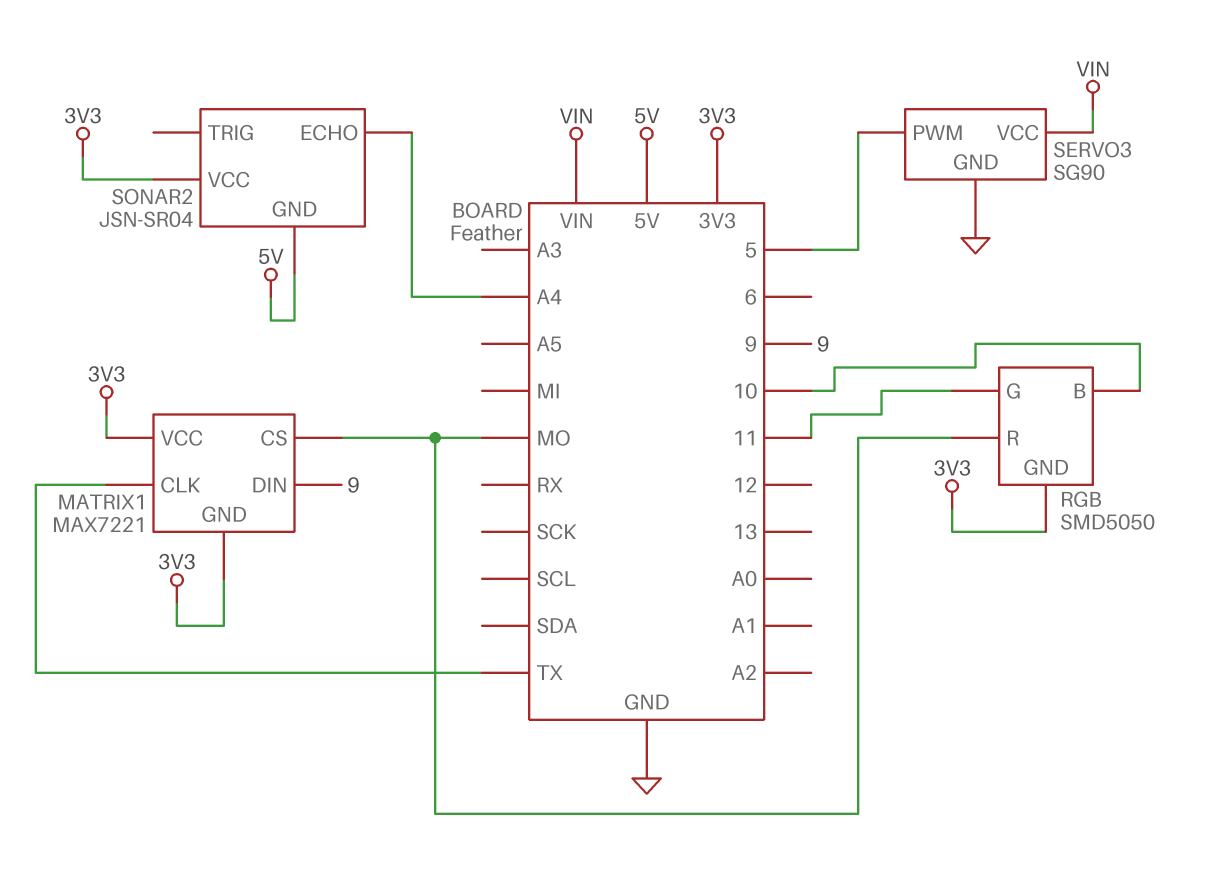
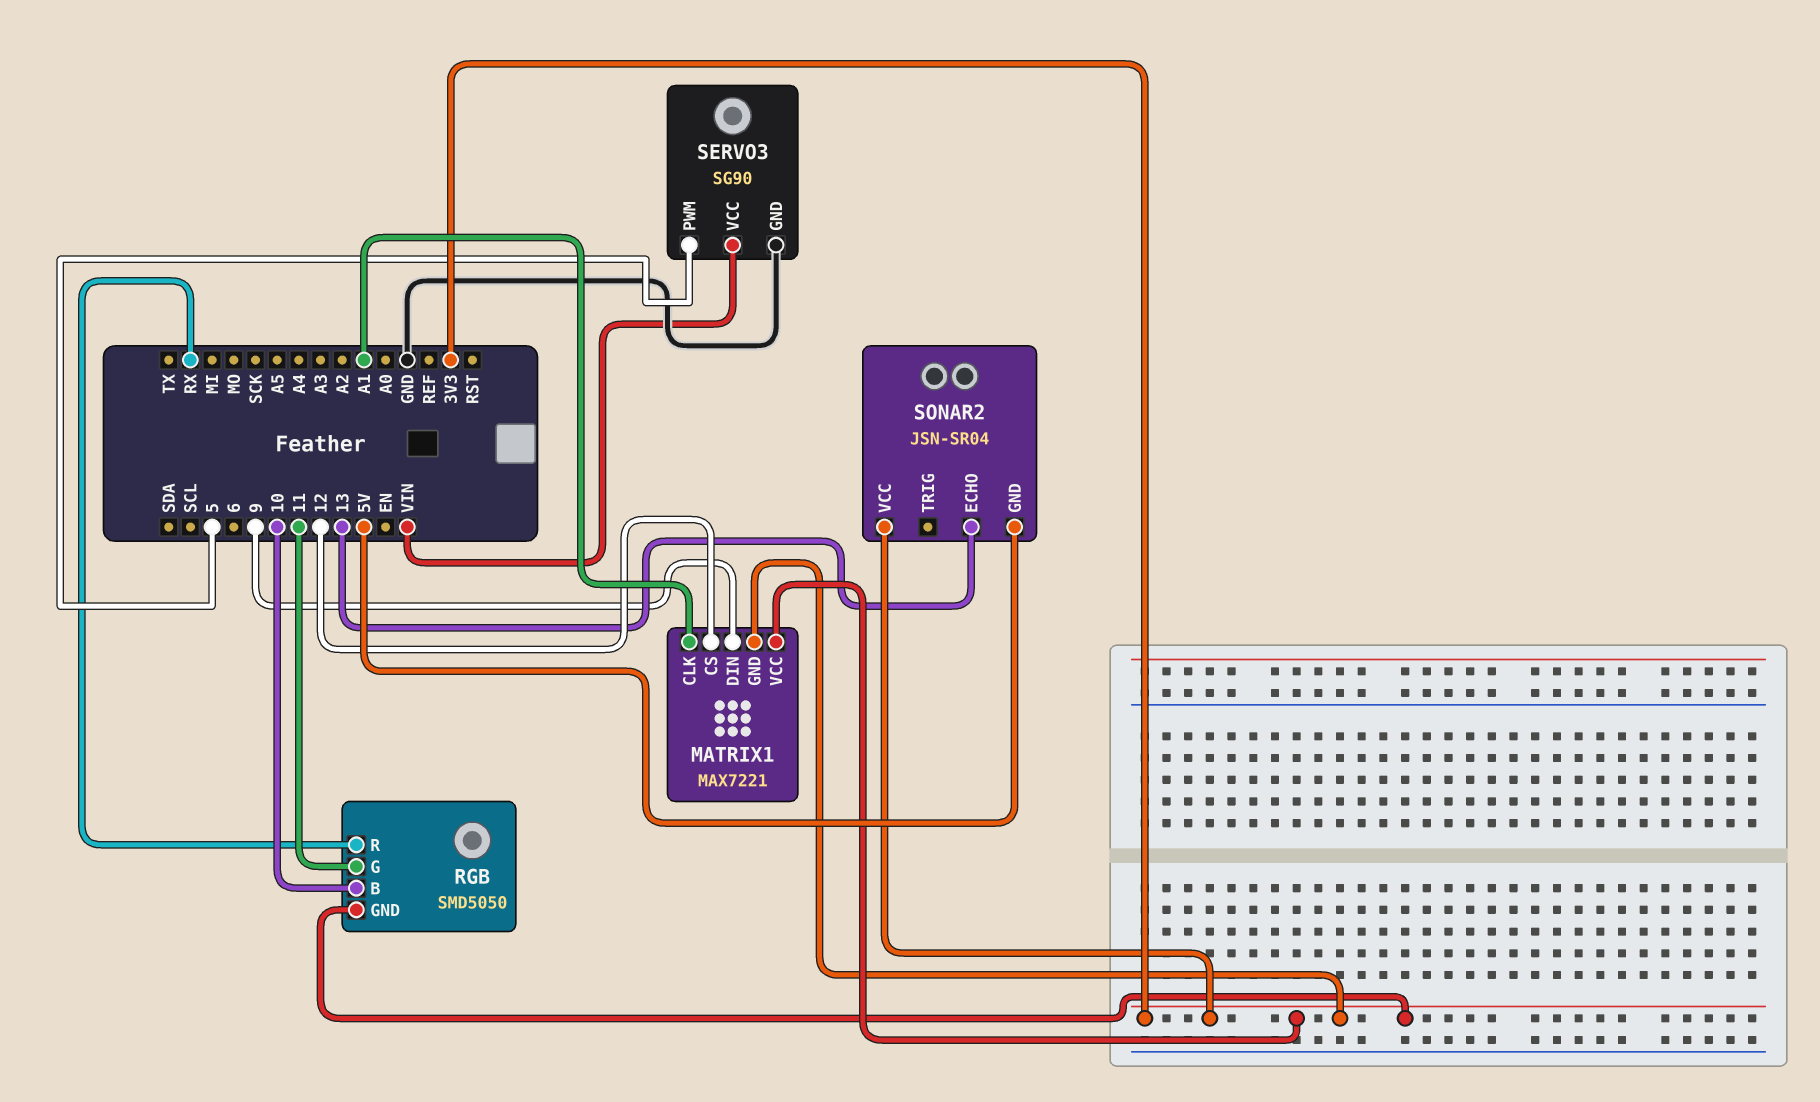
MATRIX1 pin CLK: TX -> A1
MATRIX1 pin CS: MO -> 12
RGB pin R: MO -> RX
SONAR2 pin ECHO: A4 -> 13

